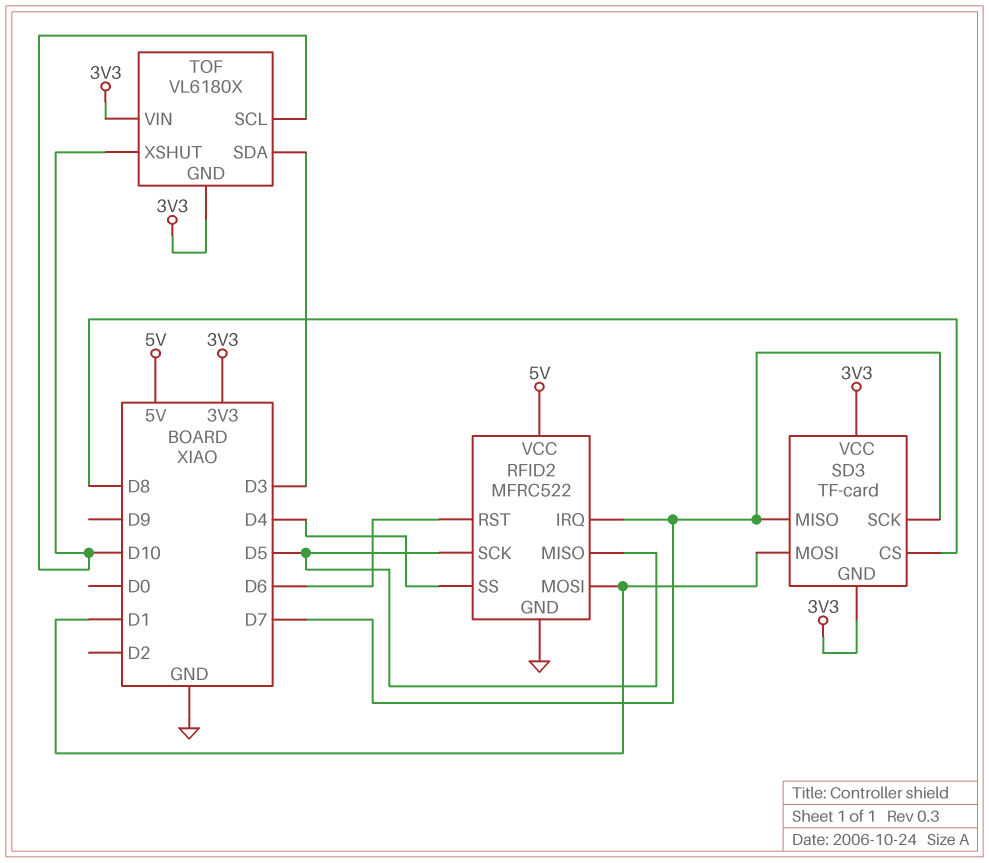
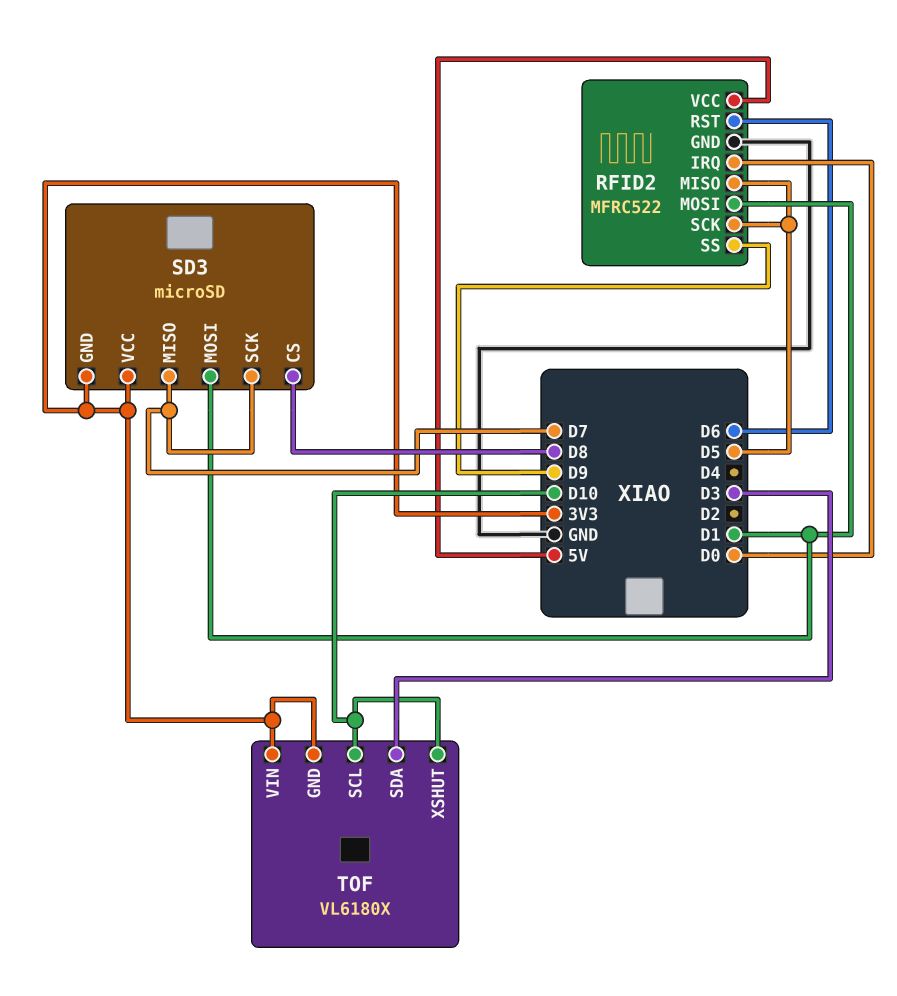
RFID2 pin IRQ: D7 -> D0
RFID2 pin SS: D4 -> D9
SD3: TF-card -> microSD

